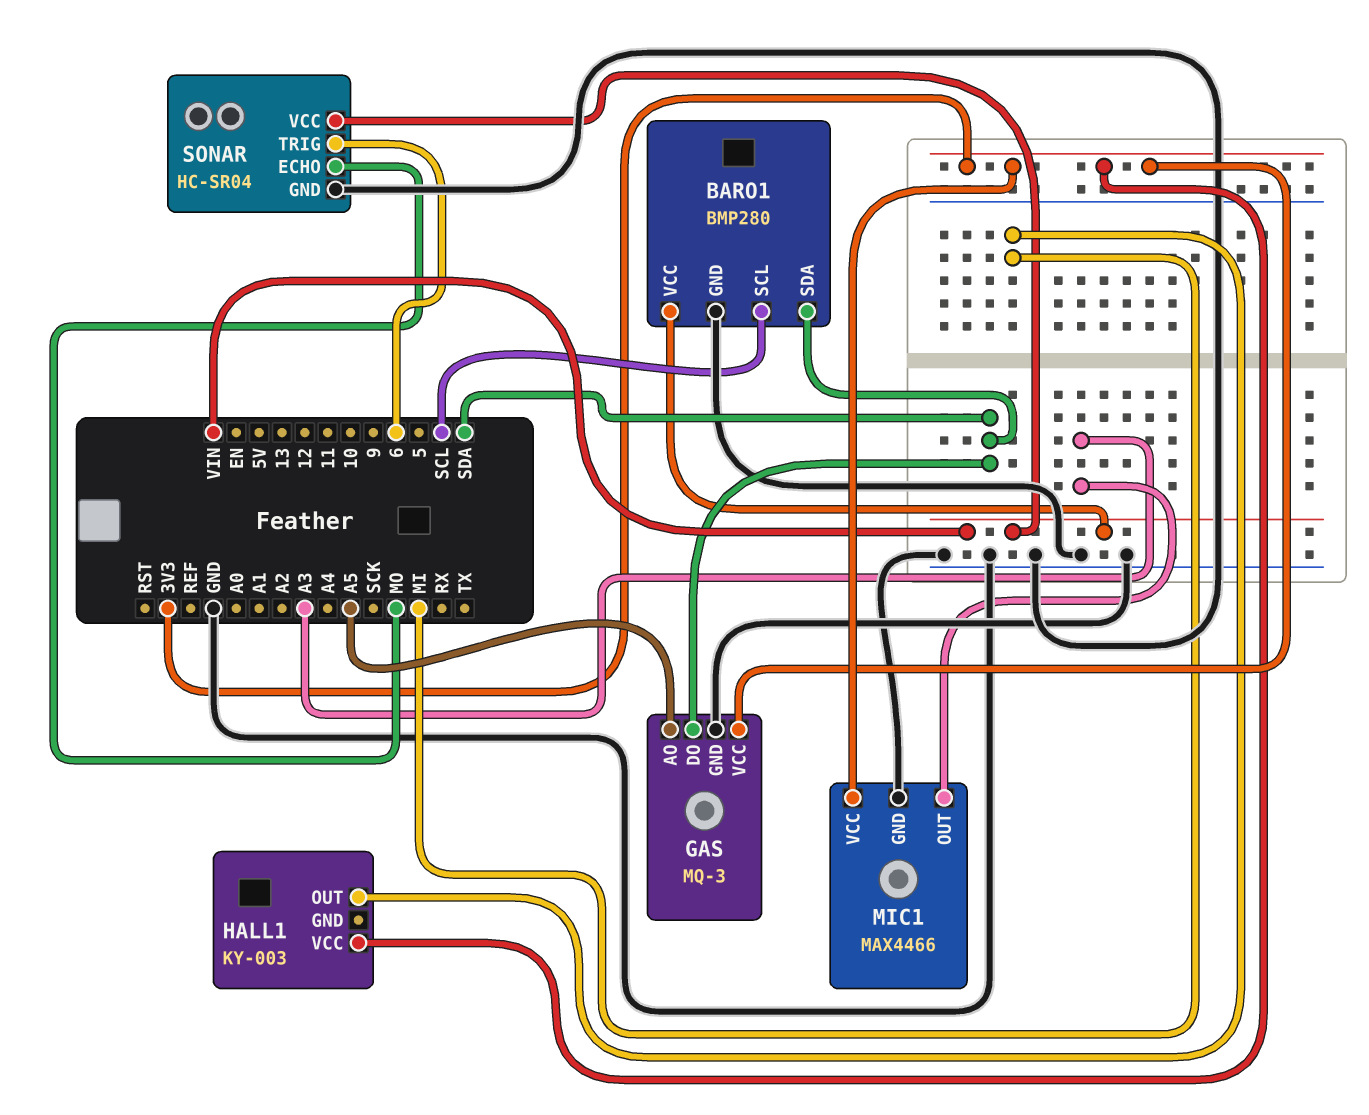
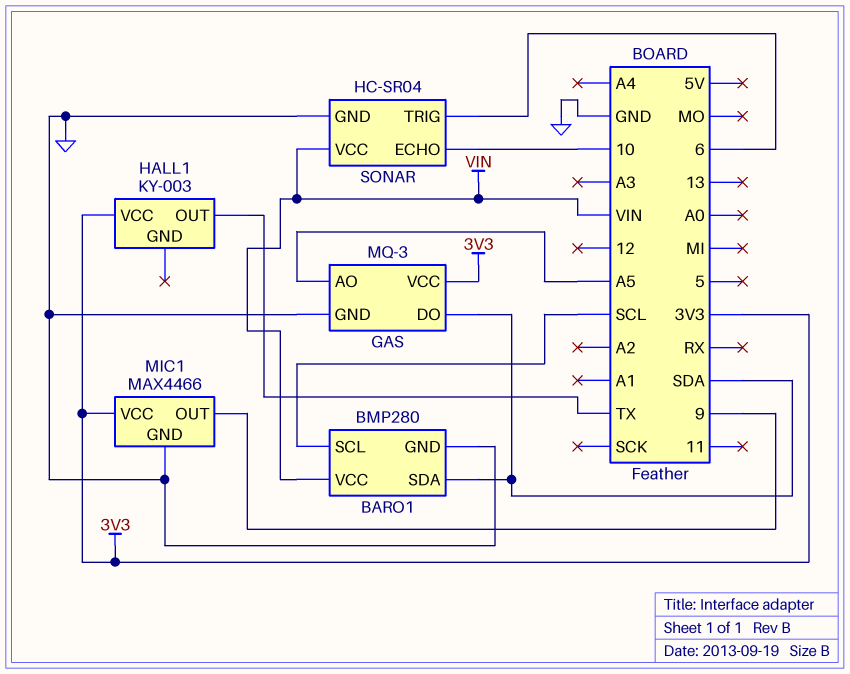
HALL1 pin OUT: MI -> TX
MIC1 pin OUT: A3 -> 9
SONAR pin ECHO: MO -> 10

